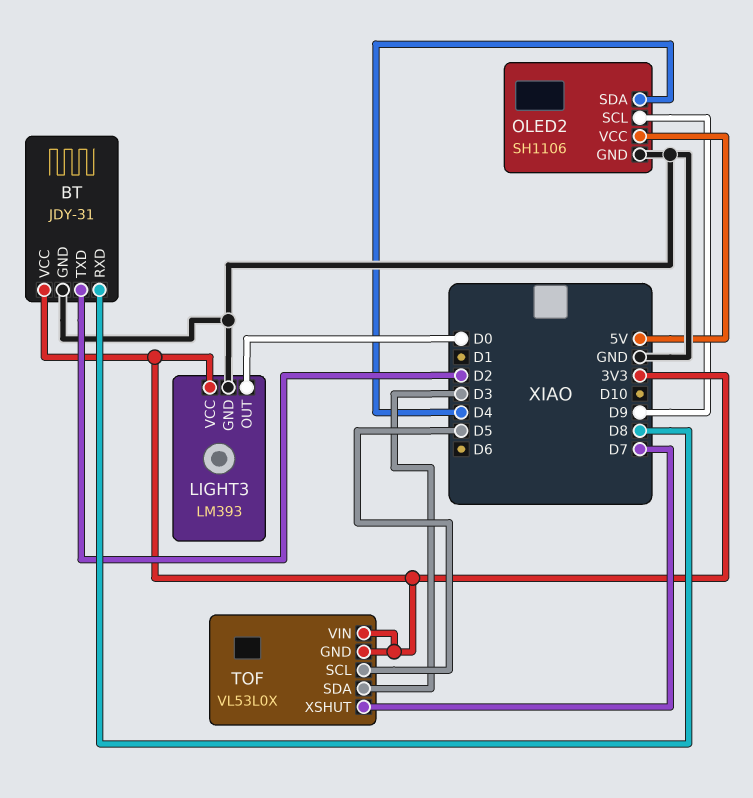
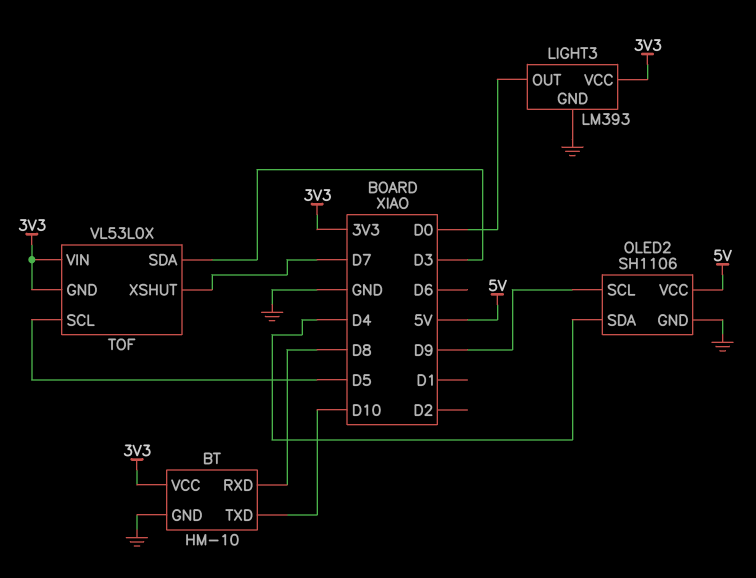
BT: JDY-31 -> HM-10
BT pin TXD: D2 -> D10

